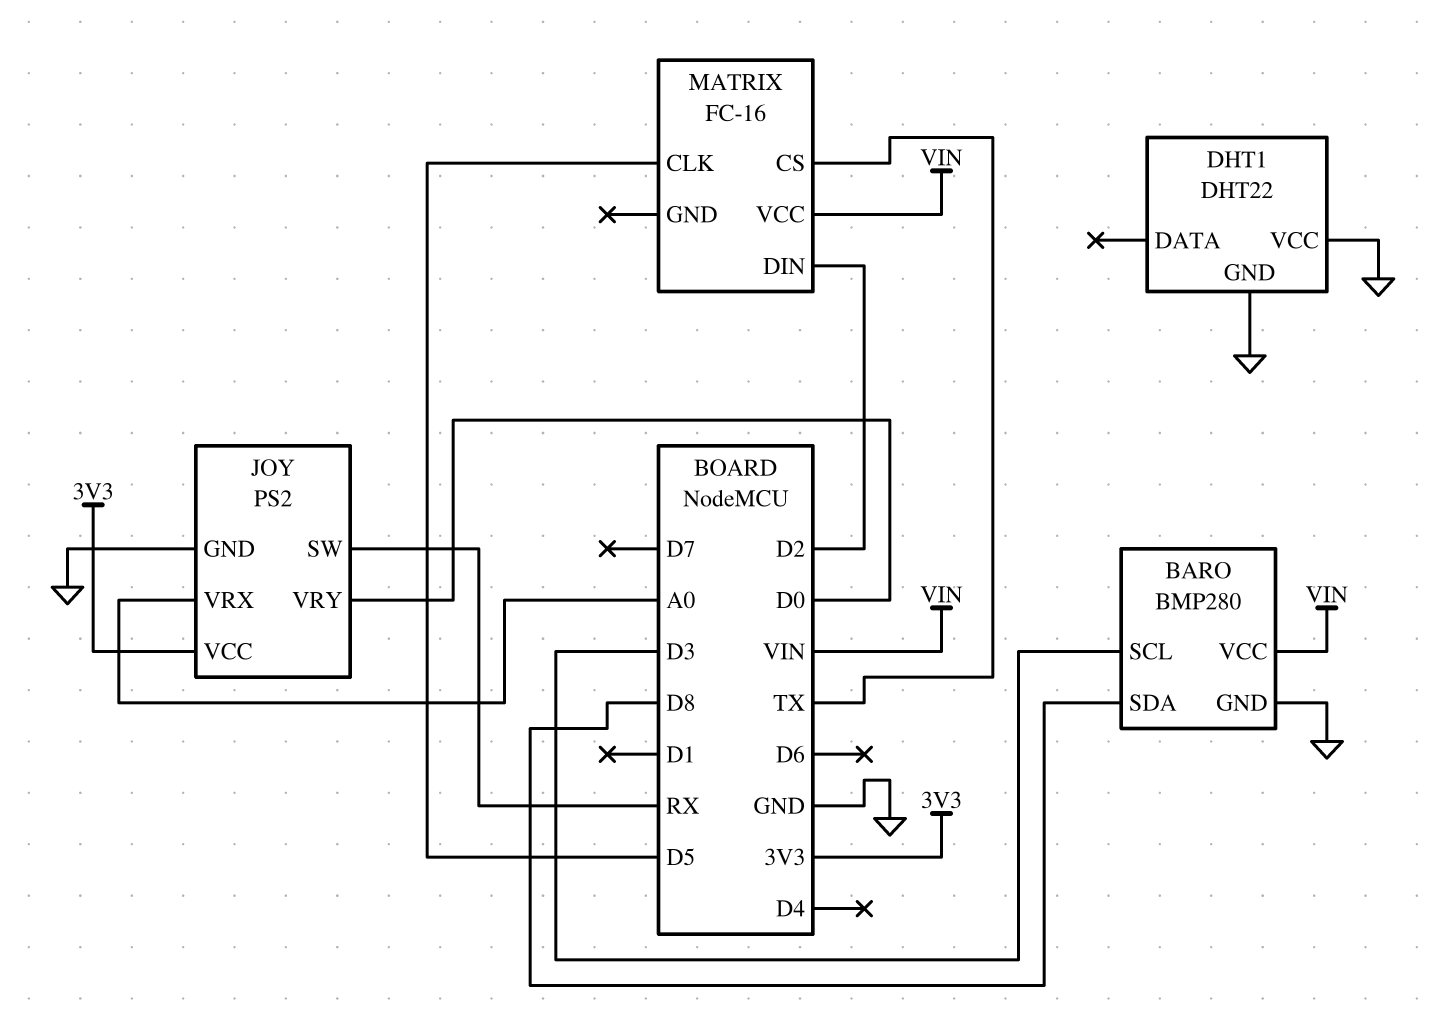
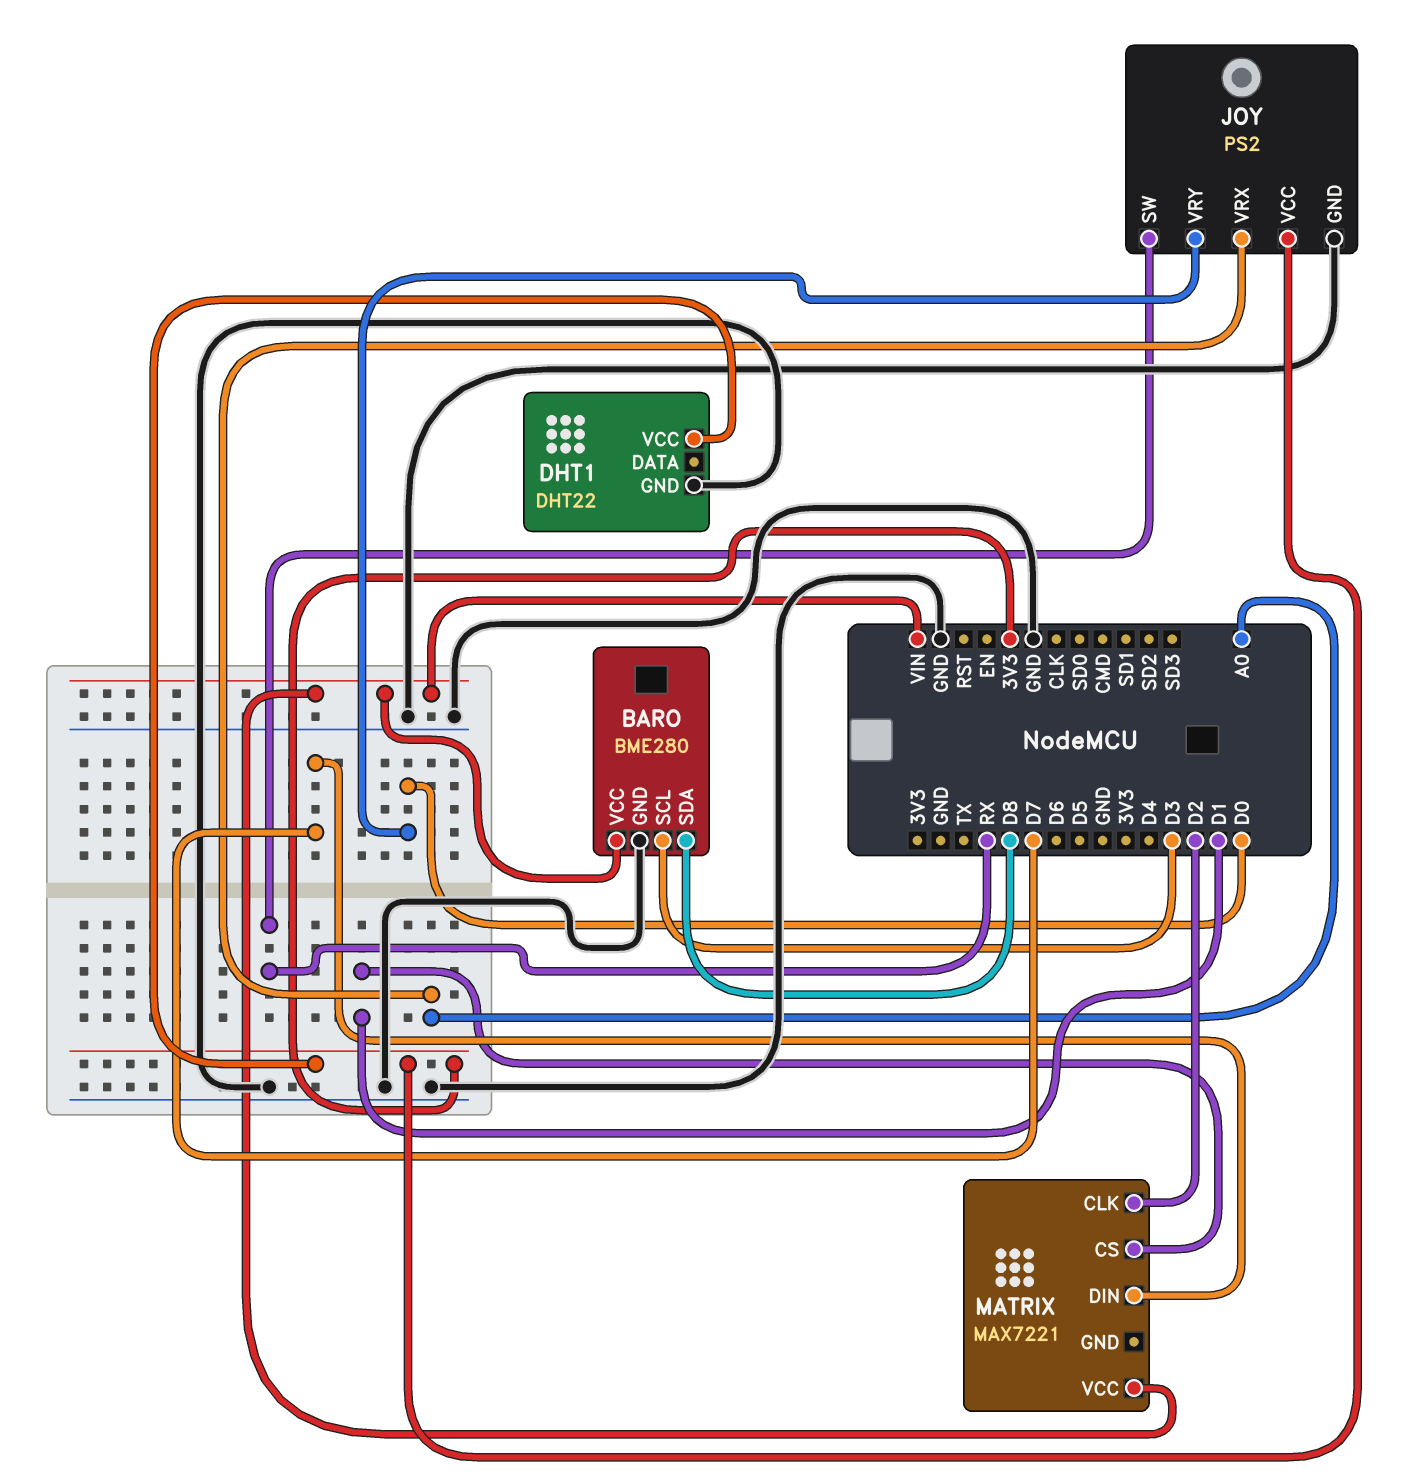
BARO: BMP280 -> BME280
DHT1 pin VCC: GND -> 3V3
MATRIX: FC-16 -> MAX7221
MATRIX pin CLK: D5 -> D2
MATRIX pin CS: TX -> D1
MATRIX pin DIN: D2 -> D7

